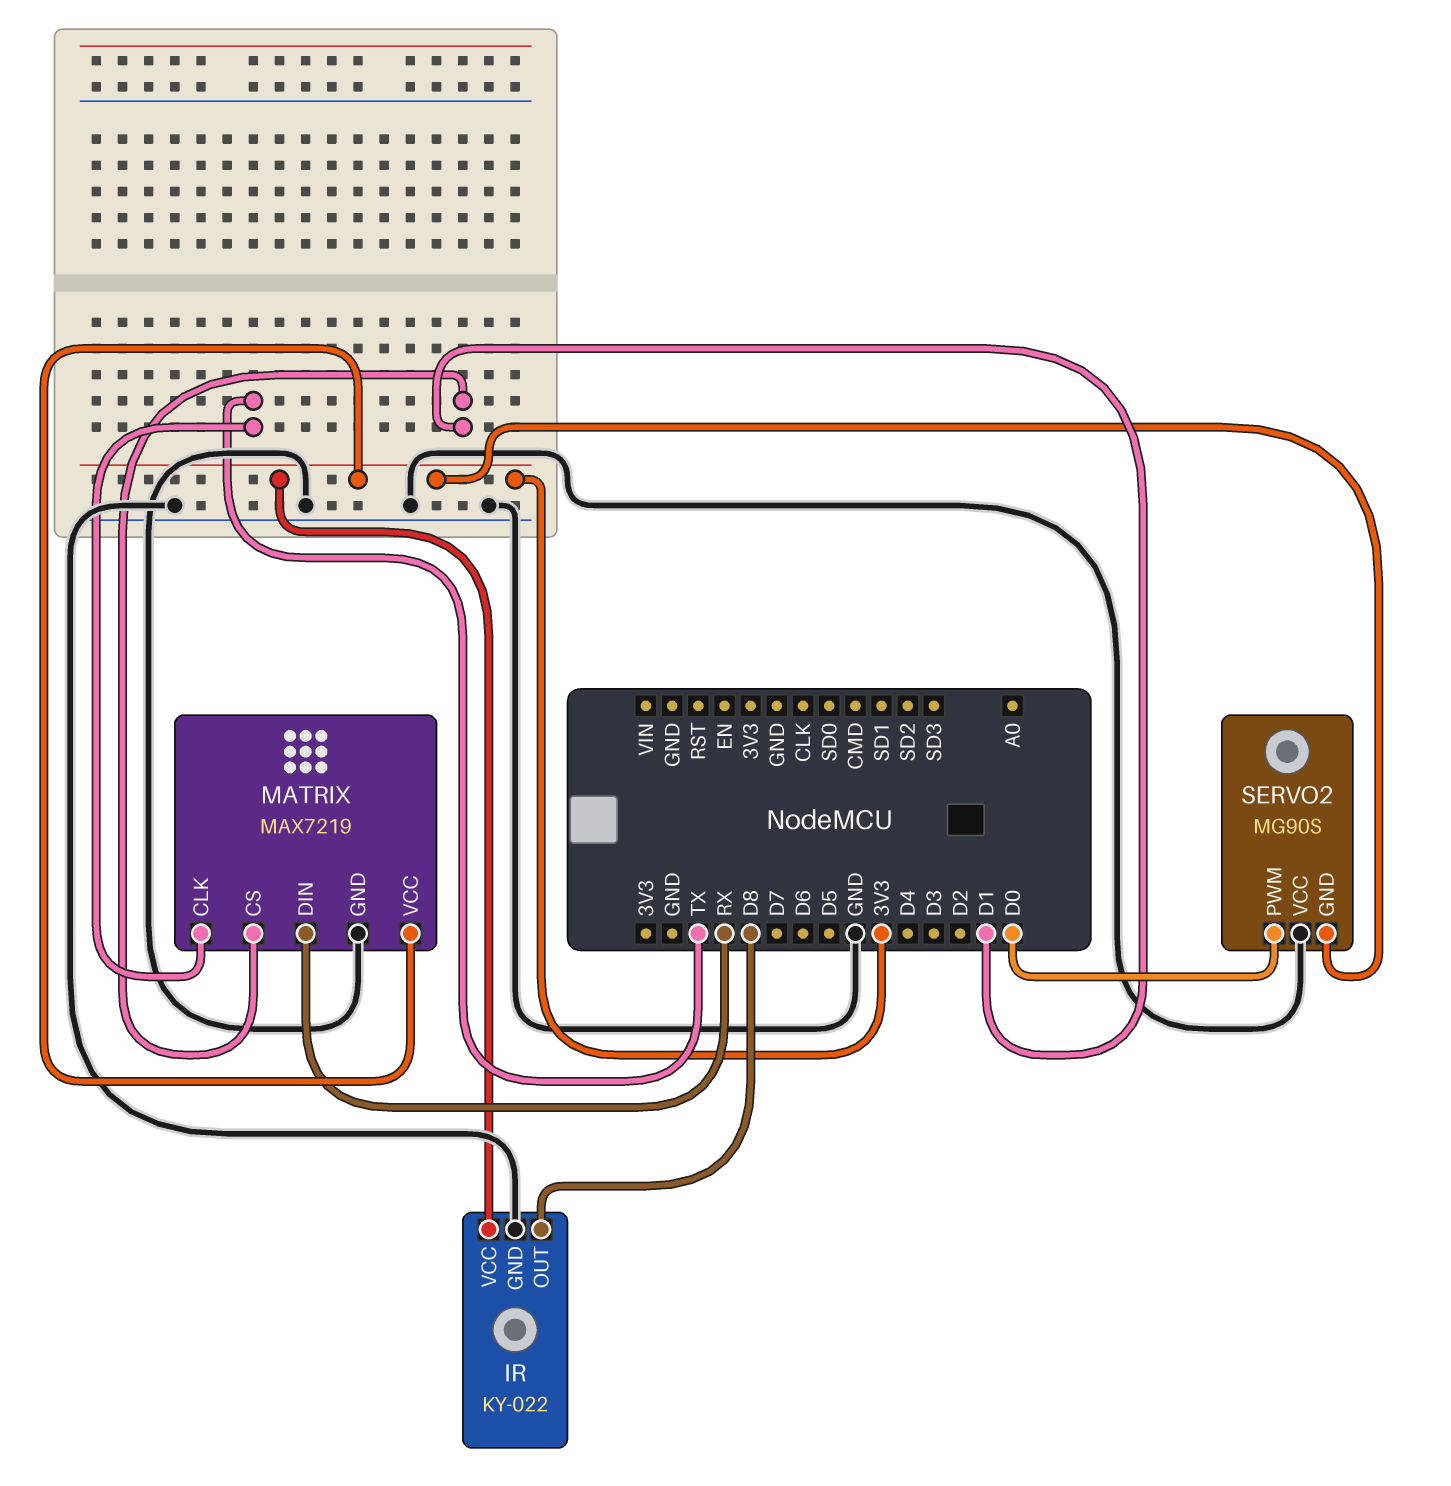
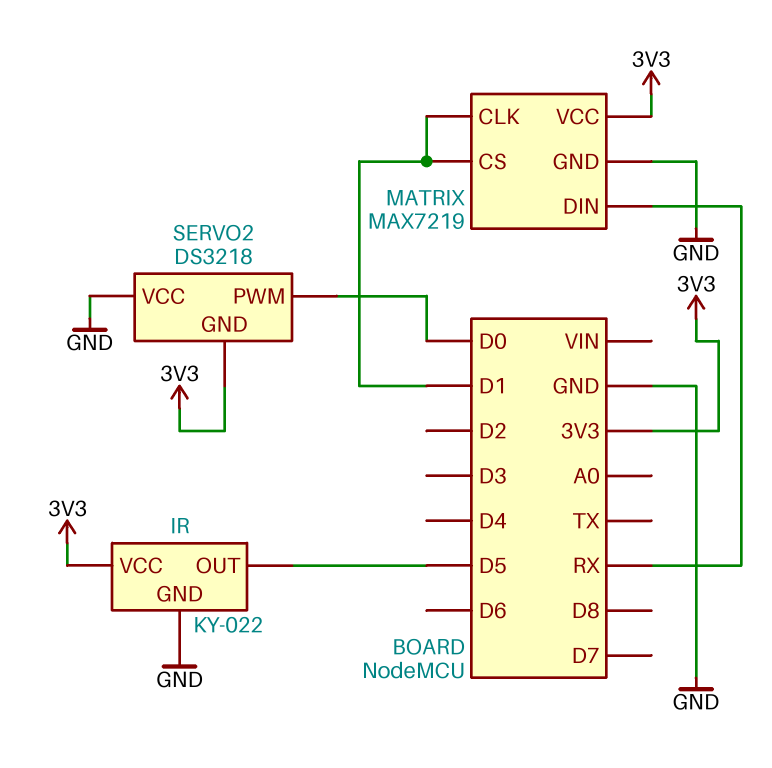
IR pin OUT: D8 -> D5
MATRIX pin CLK: TX -> D1
SERVO2: MG90S -> DS3218

